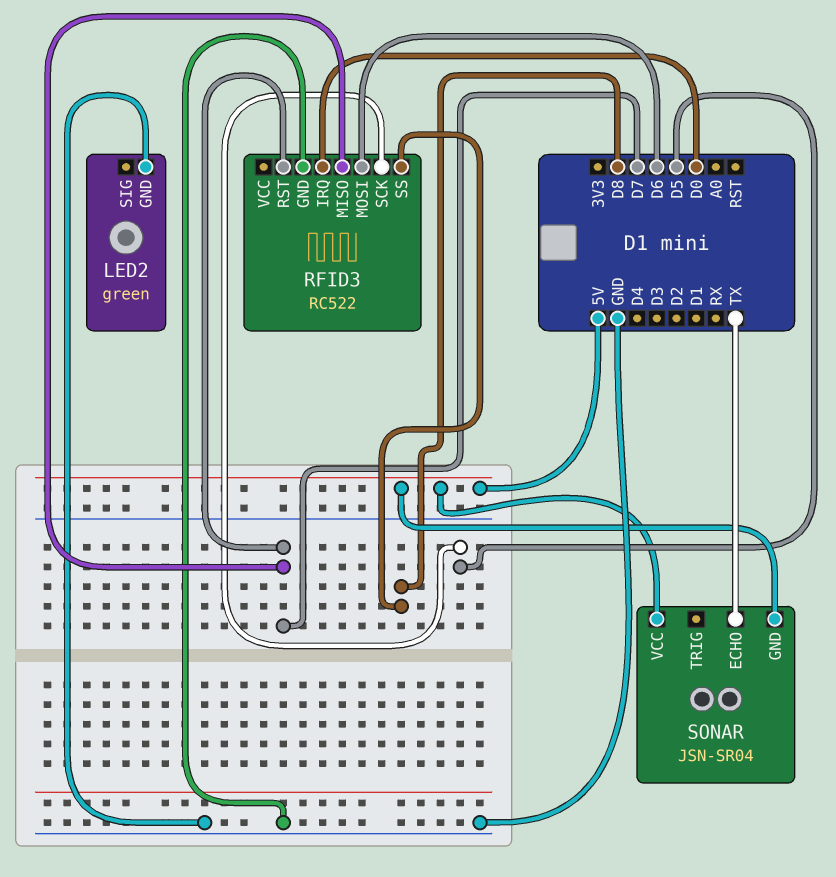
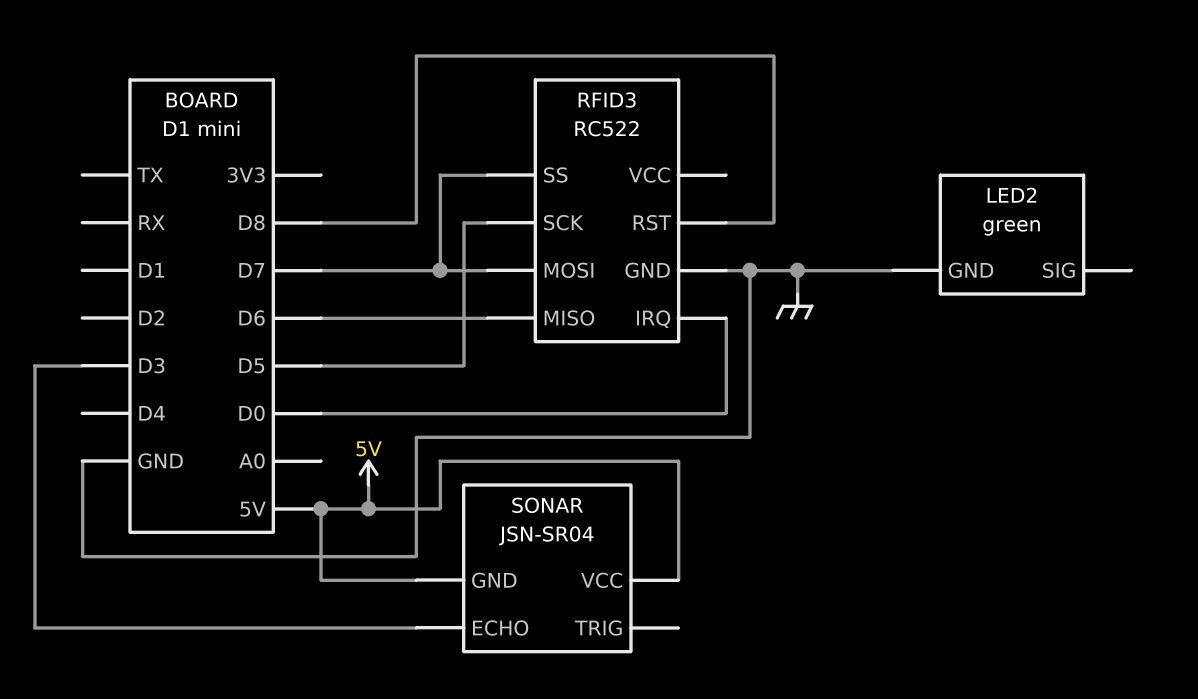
RFID3 pin MISO: D7 -> D6
RFID3 pin MOSI: D6 -> D7
RFID3 pin RST: D7 -> D8
RFID3 pin SS: D8 -> D7
SONAR pin ECHO: TX -> D3

